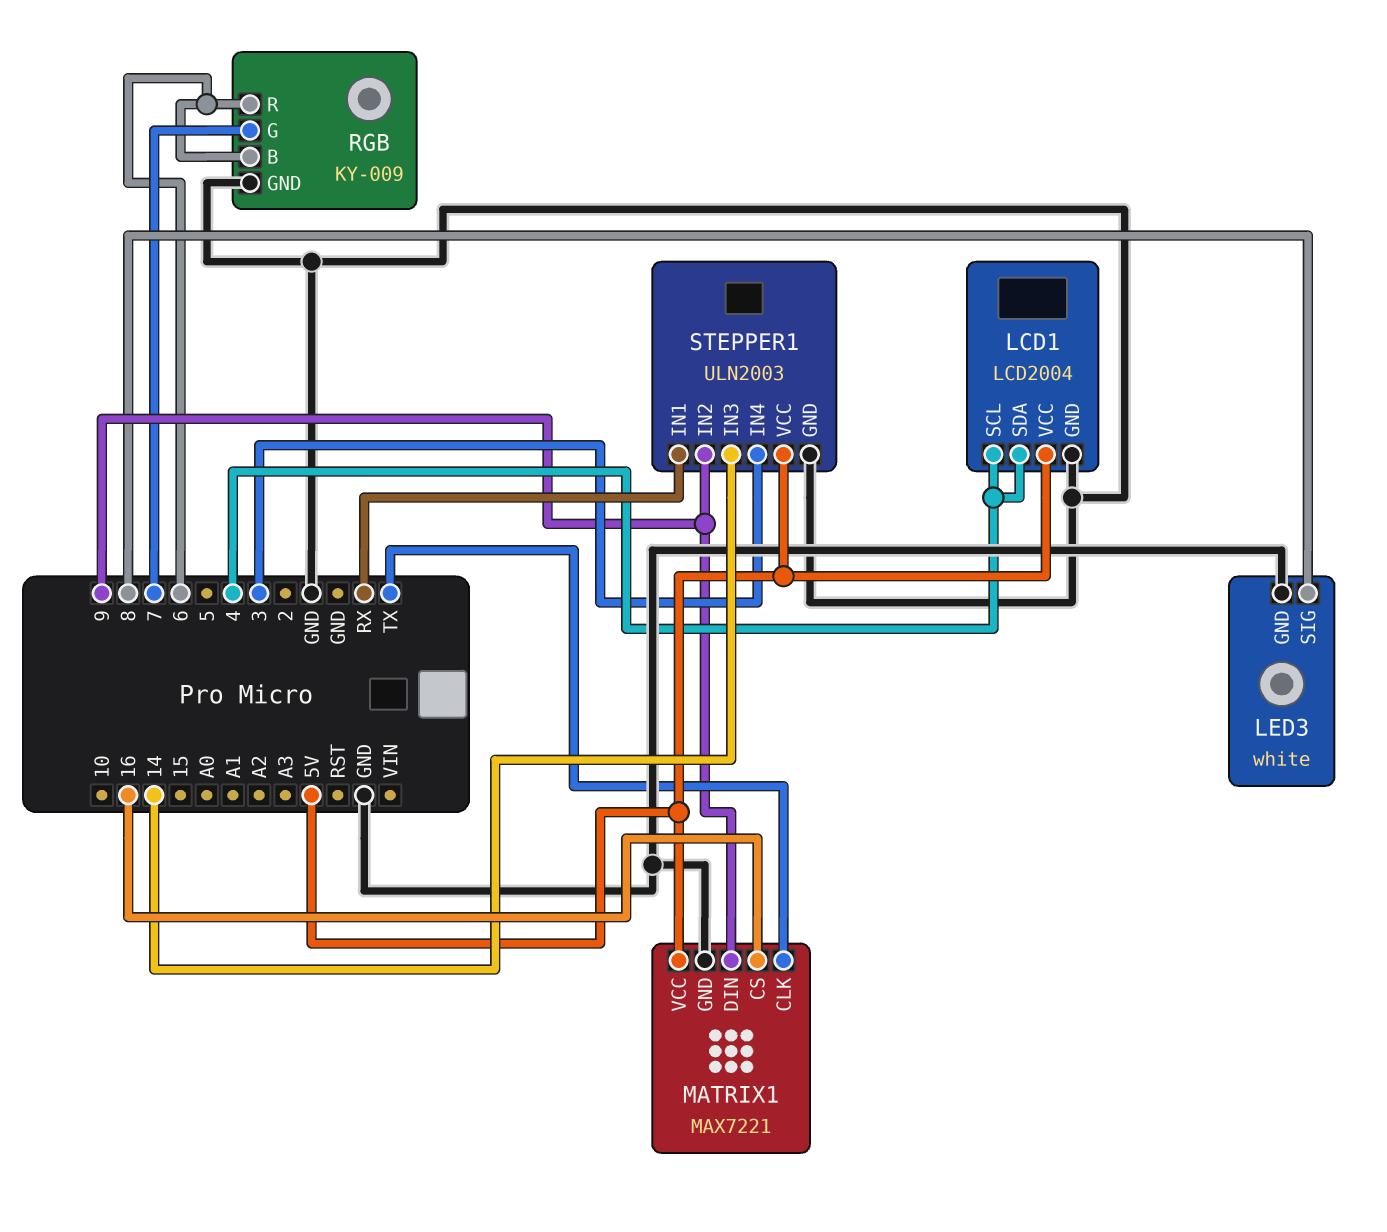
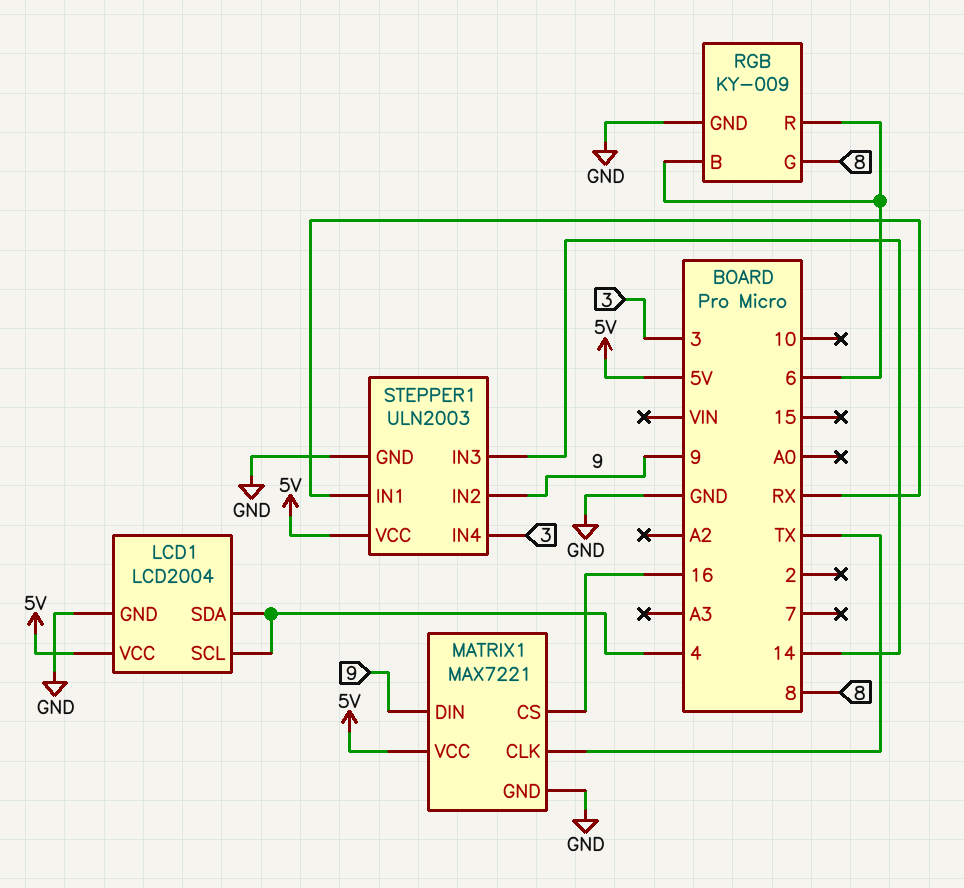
LED3: white -> none
LED3 pin GND: GND -> none
LED3 pin SIG: 8 -> none
RGB pin G: 7 -> 8

